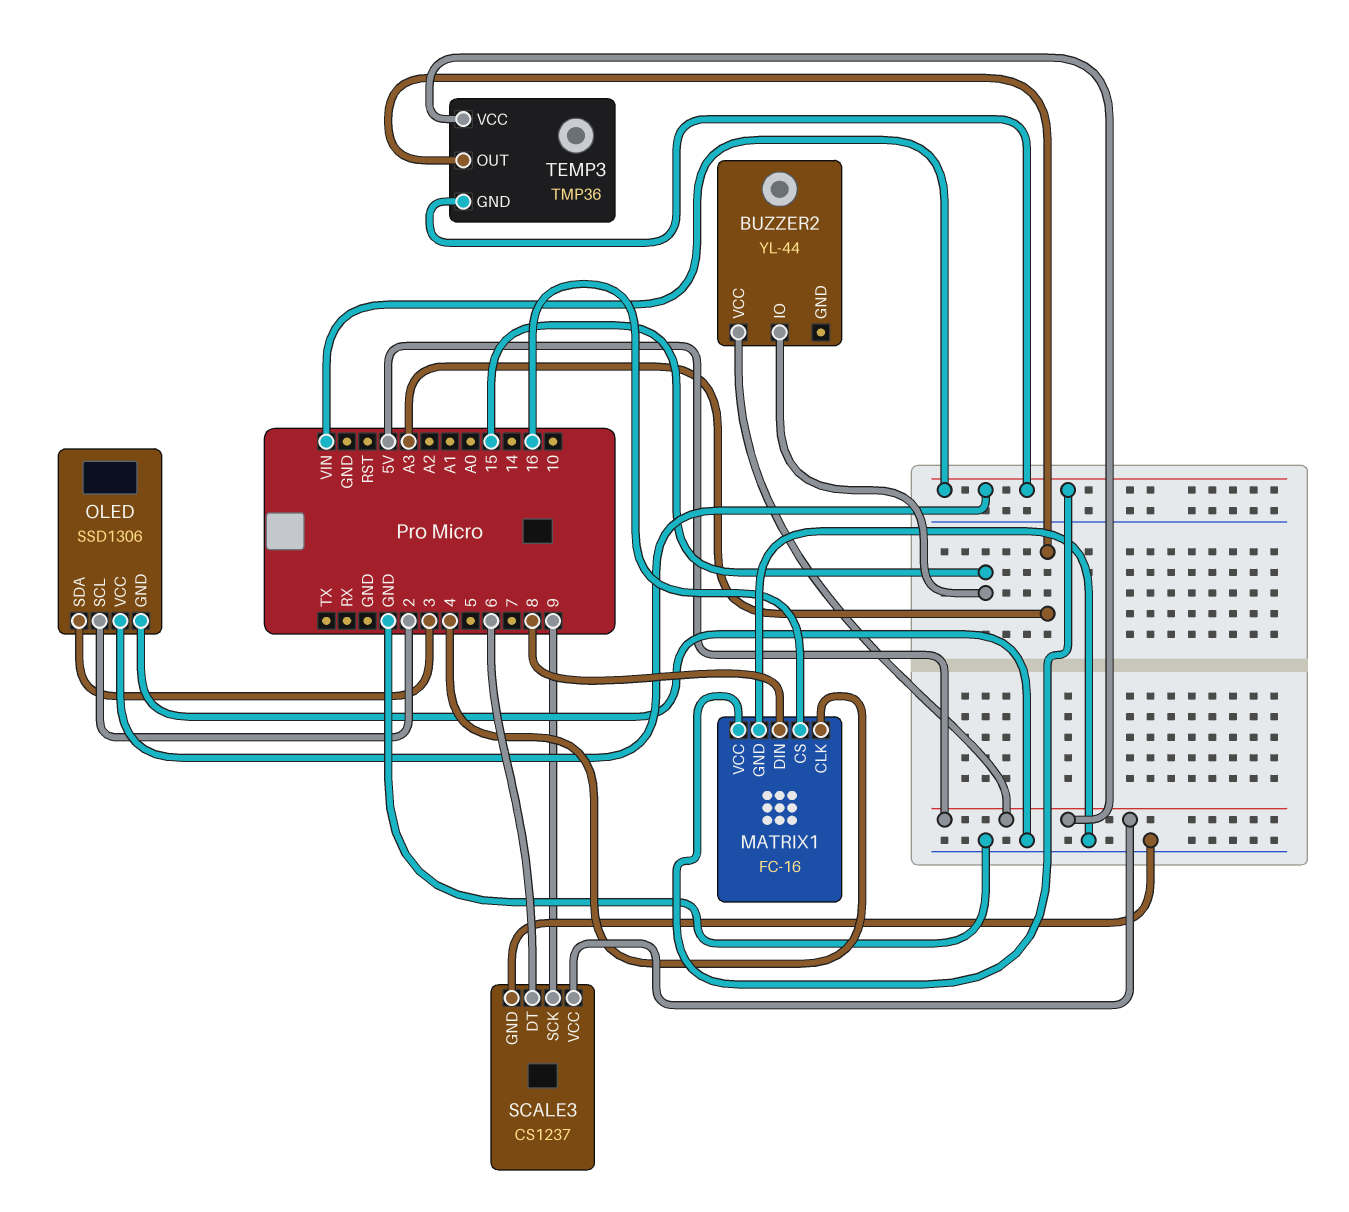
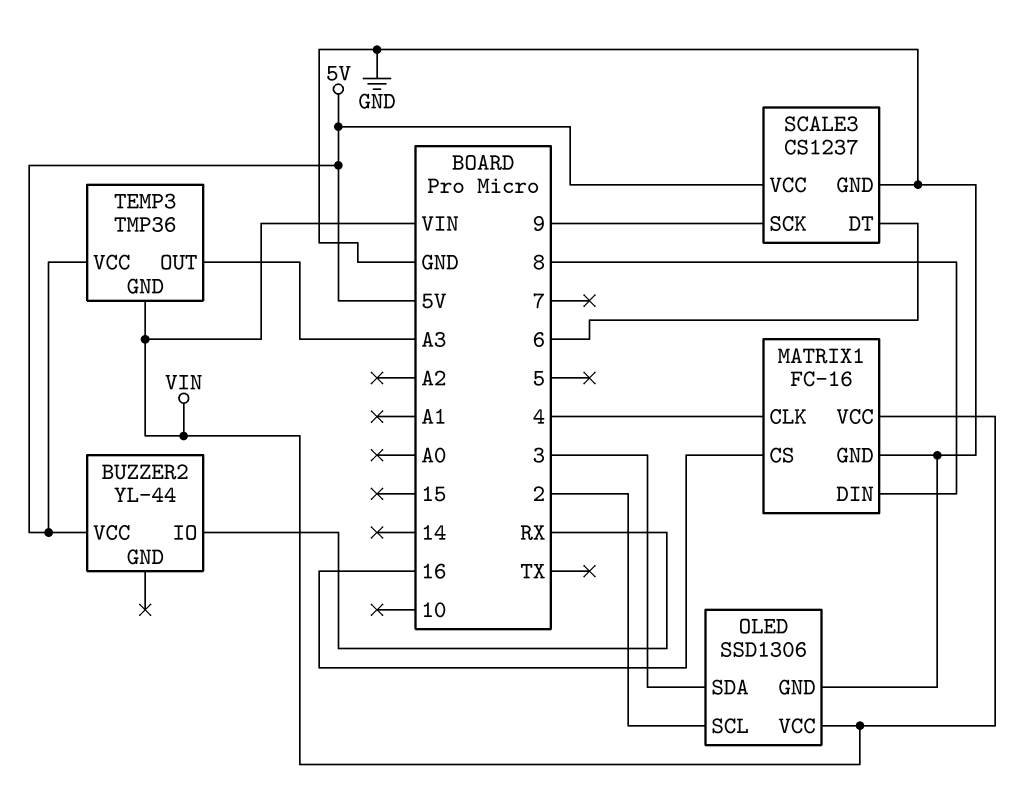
BUZZER2 pin IO: 15 -> RX

